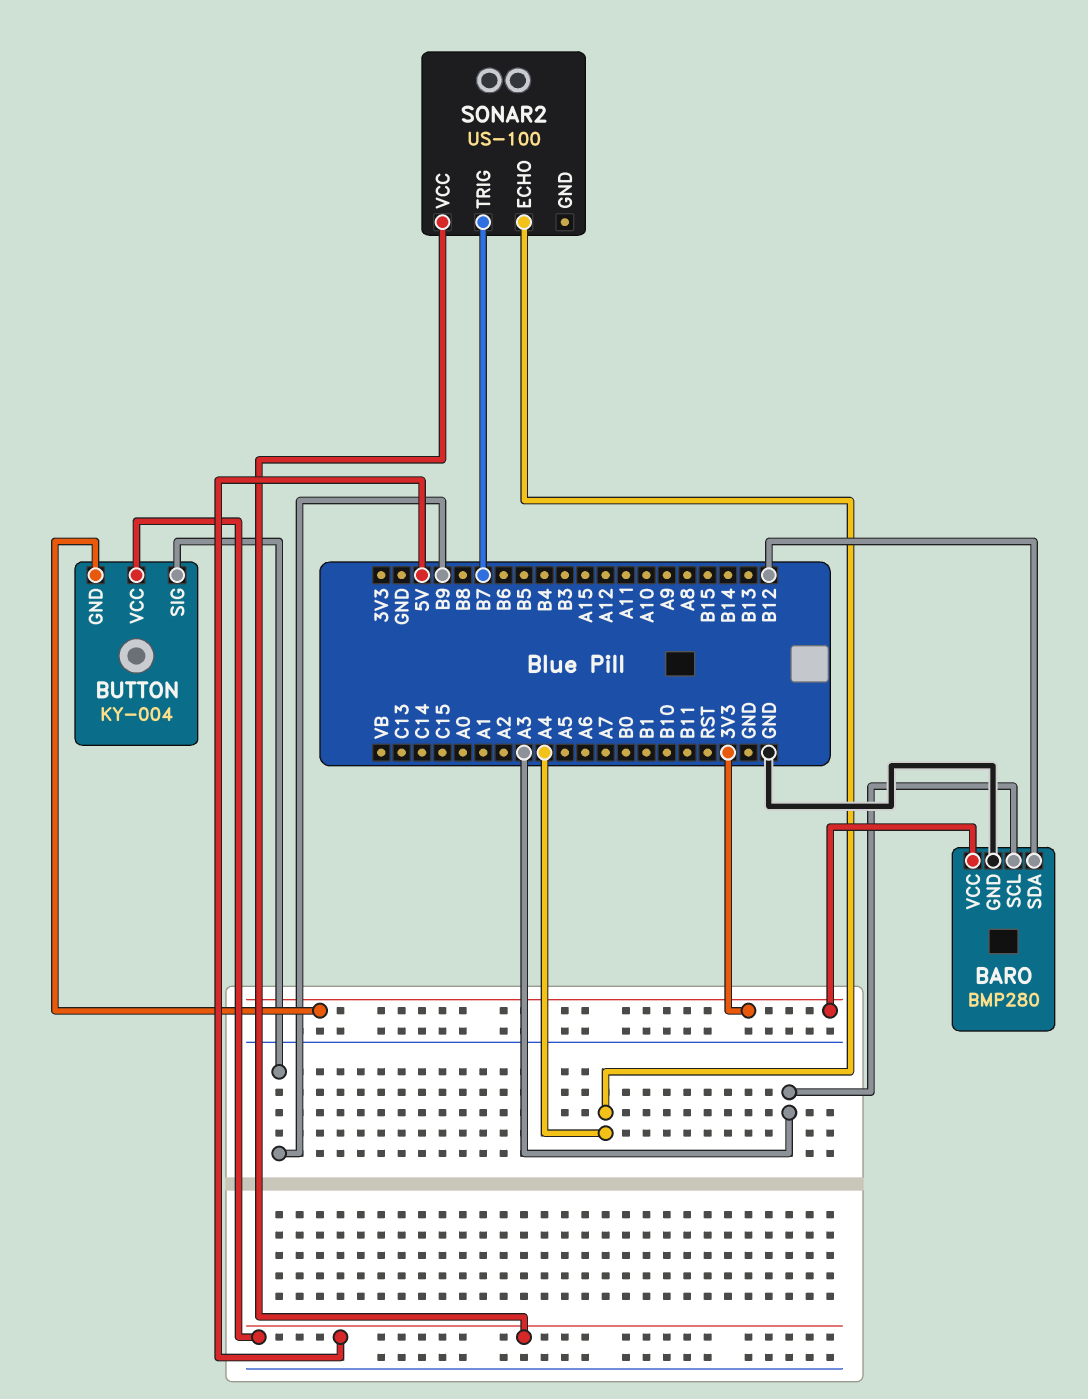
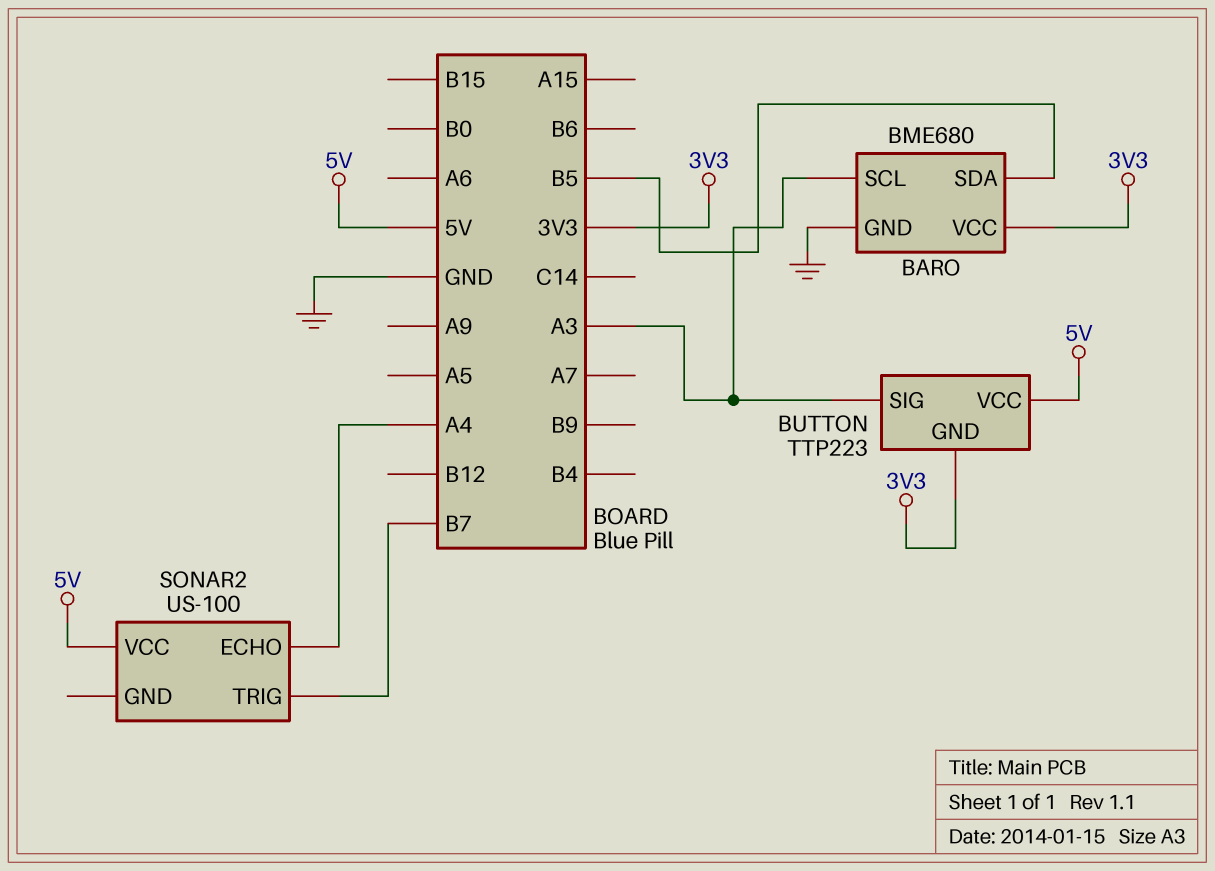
BARO: BMP280 -> BME680
BARO pin SDA: B12 -> B5
BUTTON: KY-004 -> TTP223
BUTTON pin SIG: B9 -> A3

